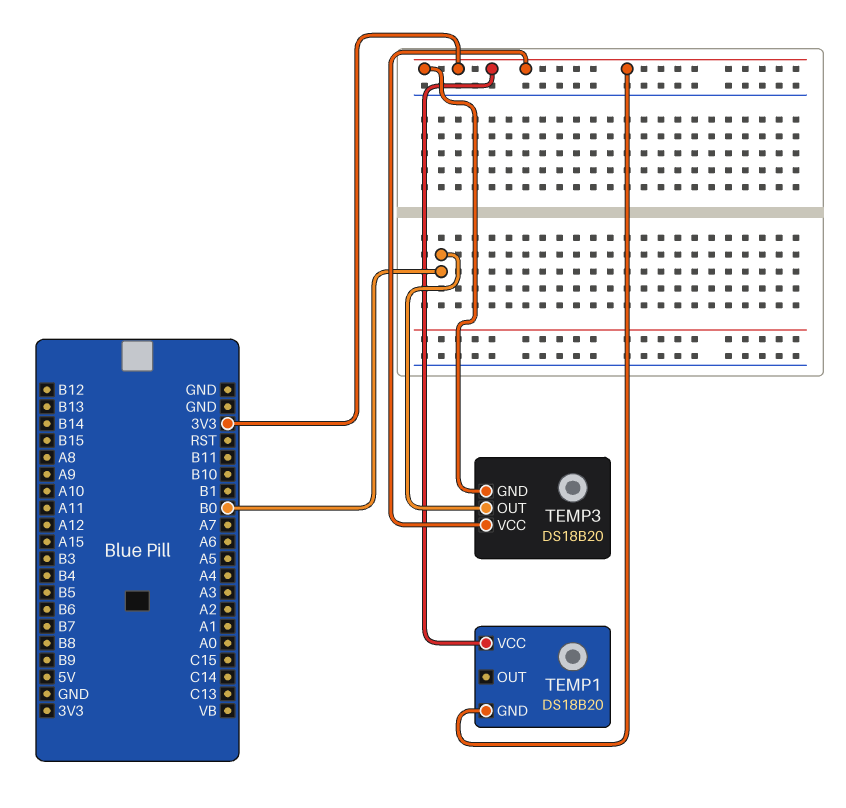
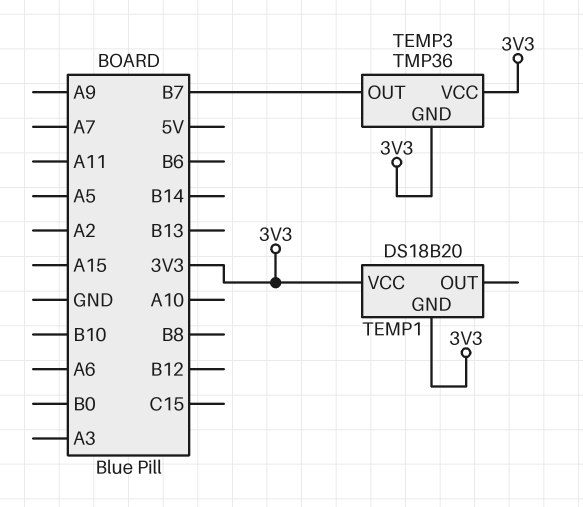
TEMP3: DS18B20 -> TMP36
TEMP3 pin OUT: B0 -> B7

